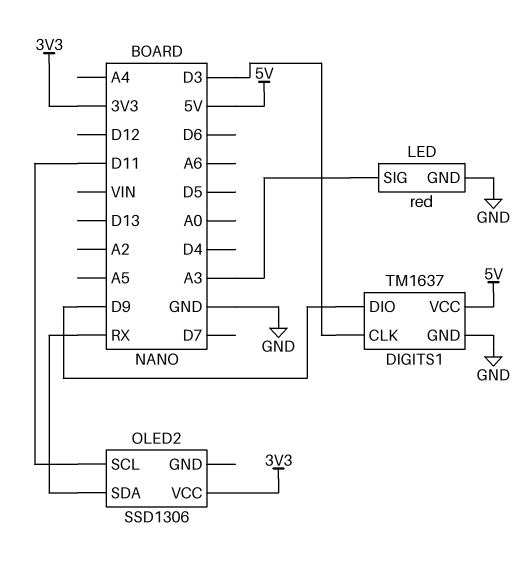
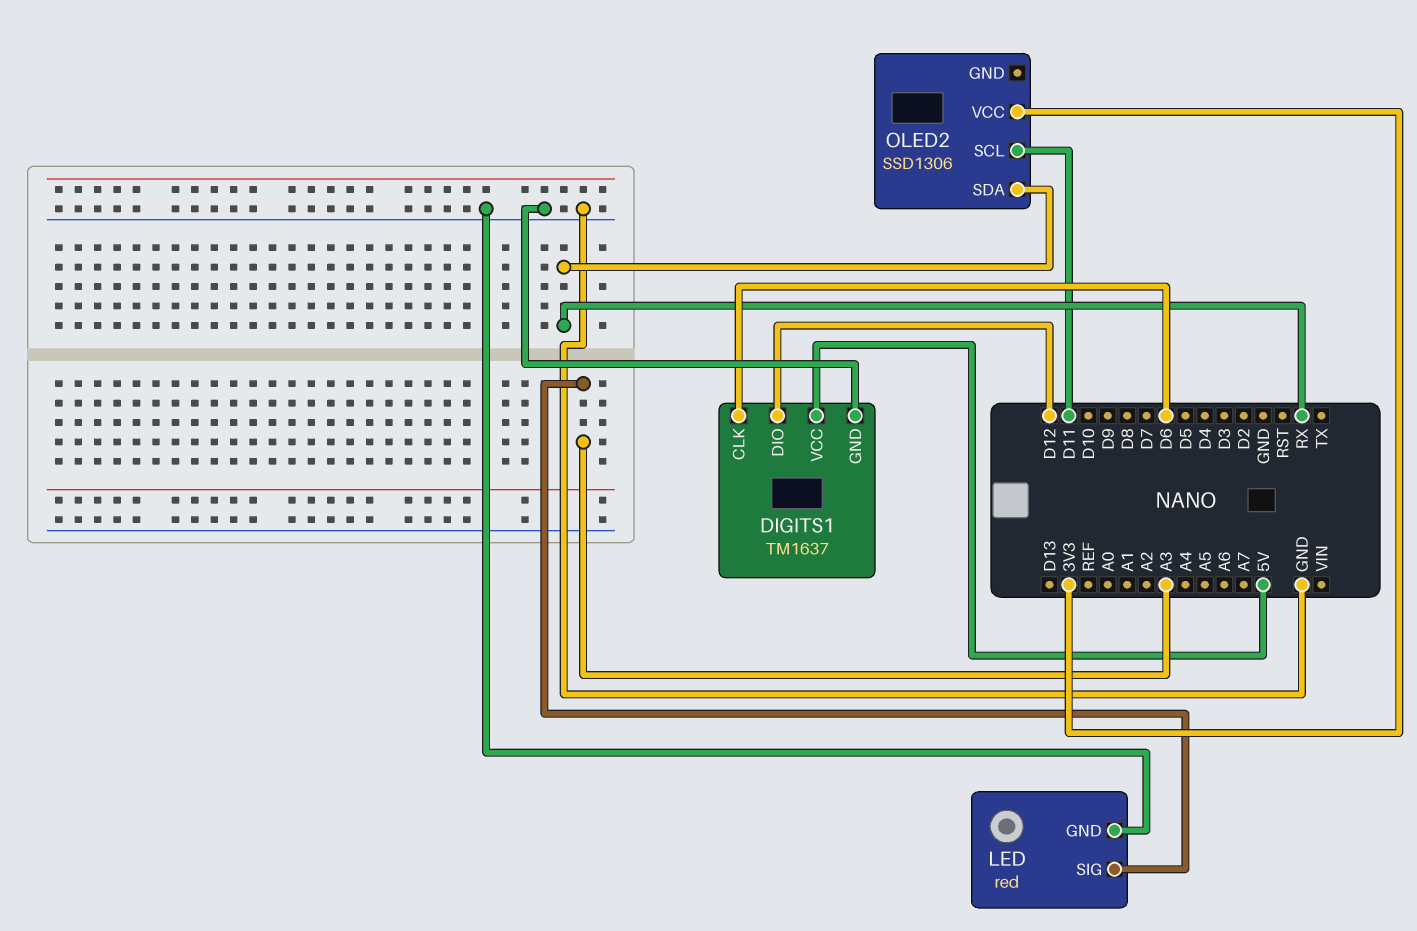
DIGITS1 pin CLK: D3 -> D6
DIGITS1 pin DIO: D9 -> D12

